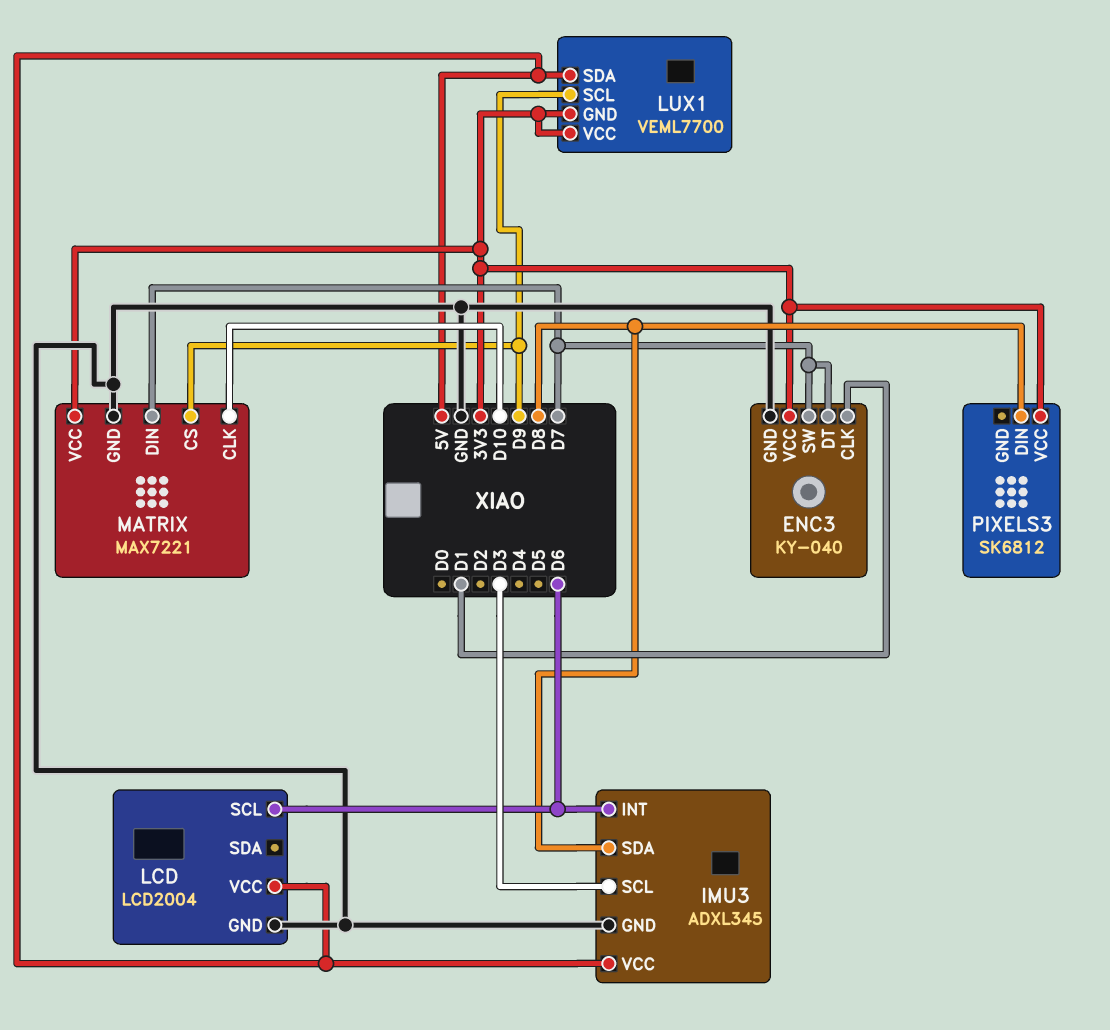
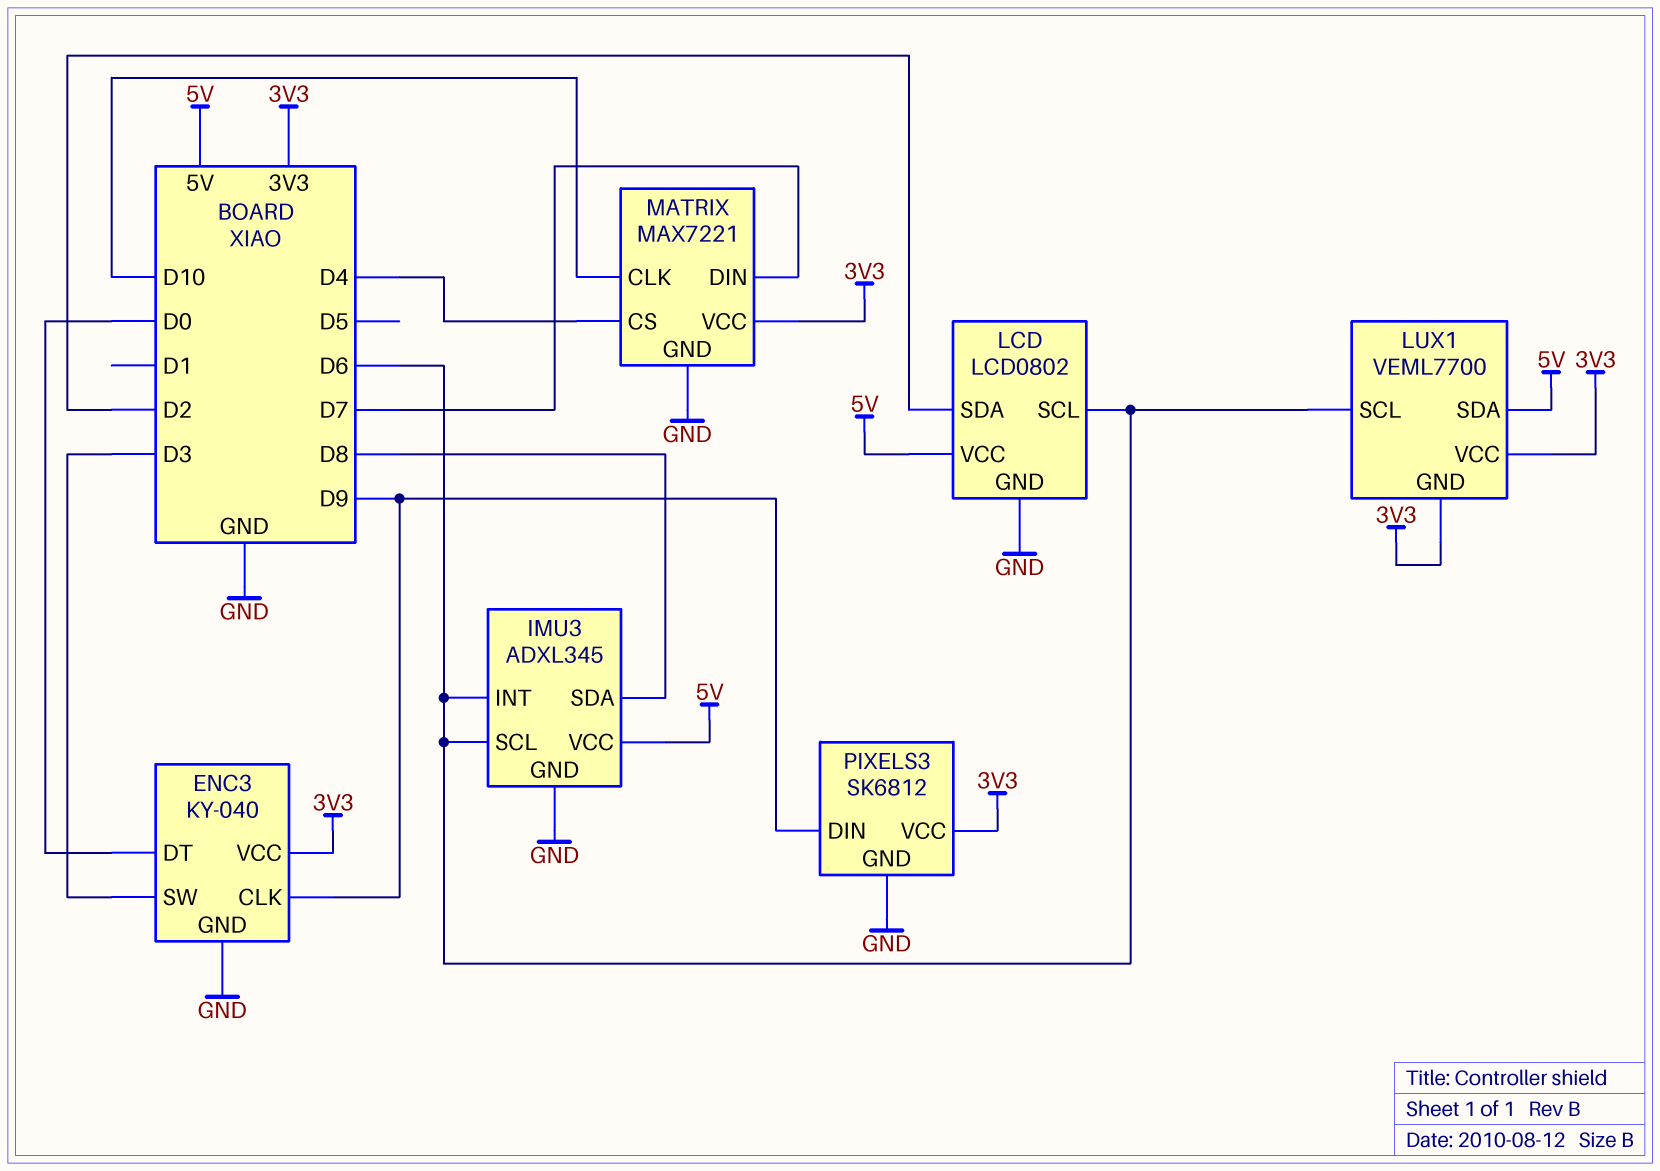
ENC3 pin CLK: D1 -> D9
ENC3 pin DT: D7 -> D0
ENC3 pin SW: D7 -> D3
IMU3 pin SCL: D3 -> D6
LCD: LCD2004 -> LCD0802
LCD pin SDA: none -> D2
LUX1 pin SCL: D9 -> D6
MATRIX pin CS: D9 -> D4
PIXELS3 pin DIN: D8 -> D9
PIXELS3 pin GND: none -> GND

